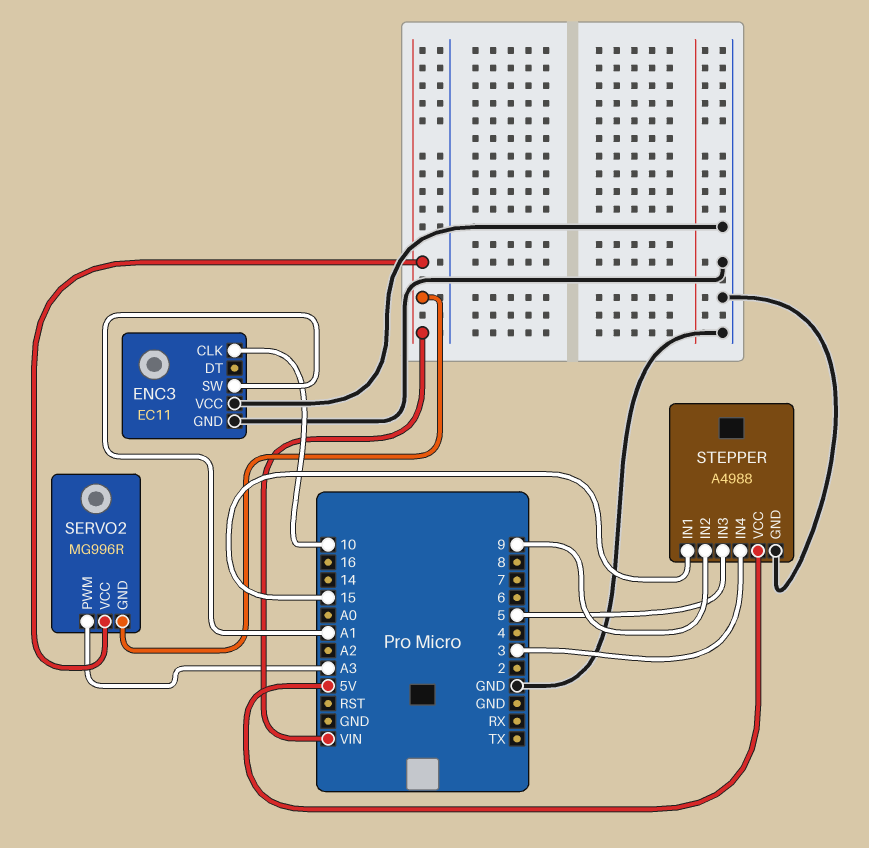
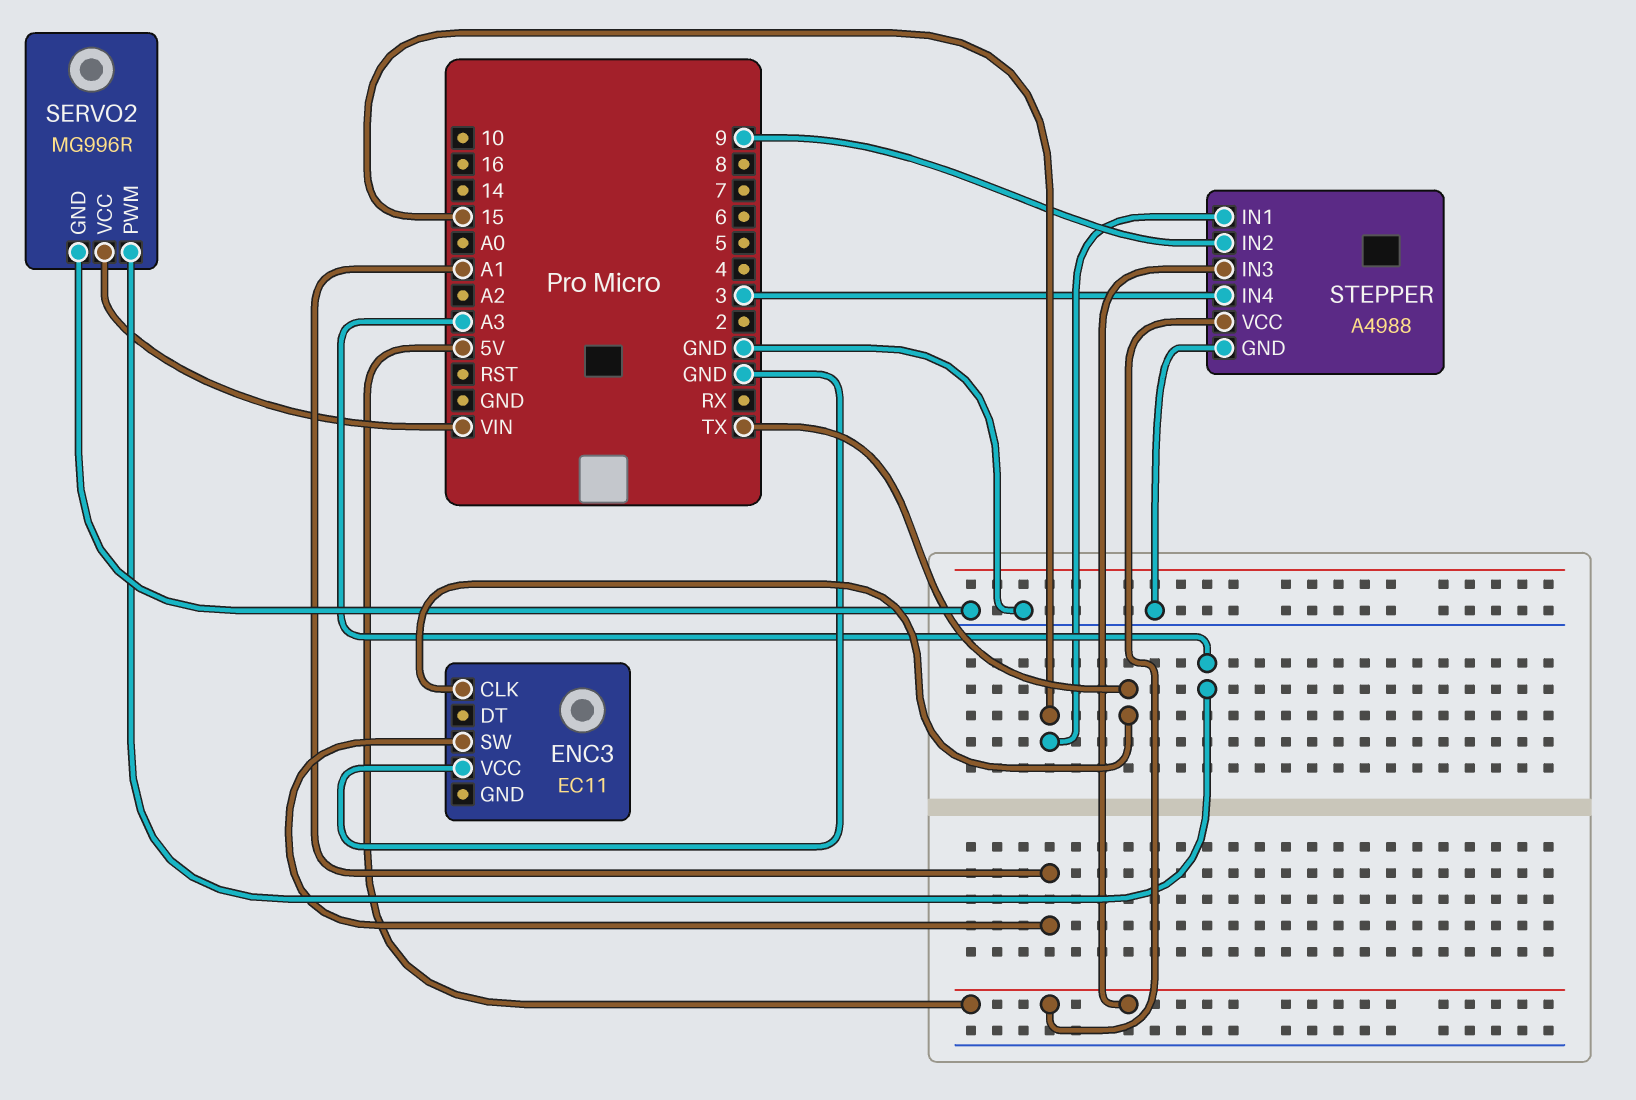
ENC3 pin CLK: 10 -> TX
ENC3 pin GND: GND -> none
SERVO2 pin GND: VIN -> GND
STEPPER pin IN3: 5 -> 5V

